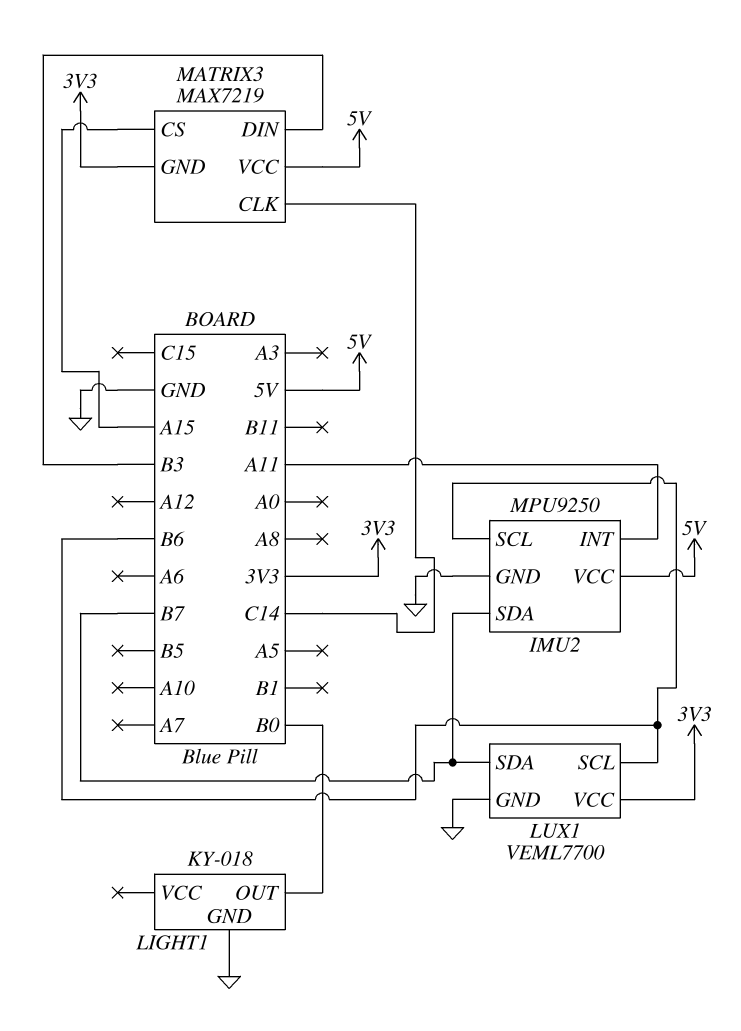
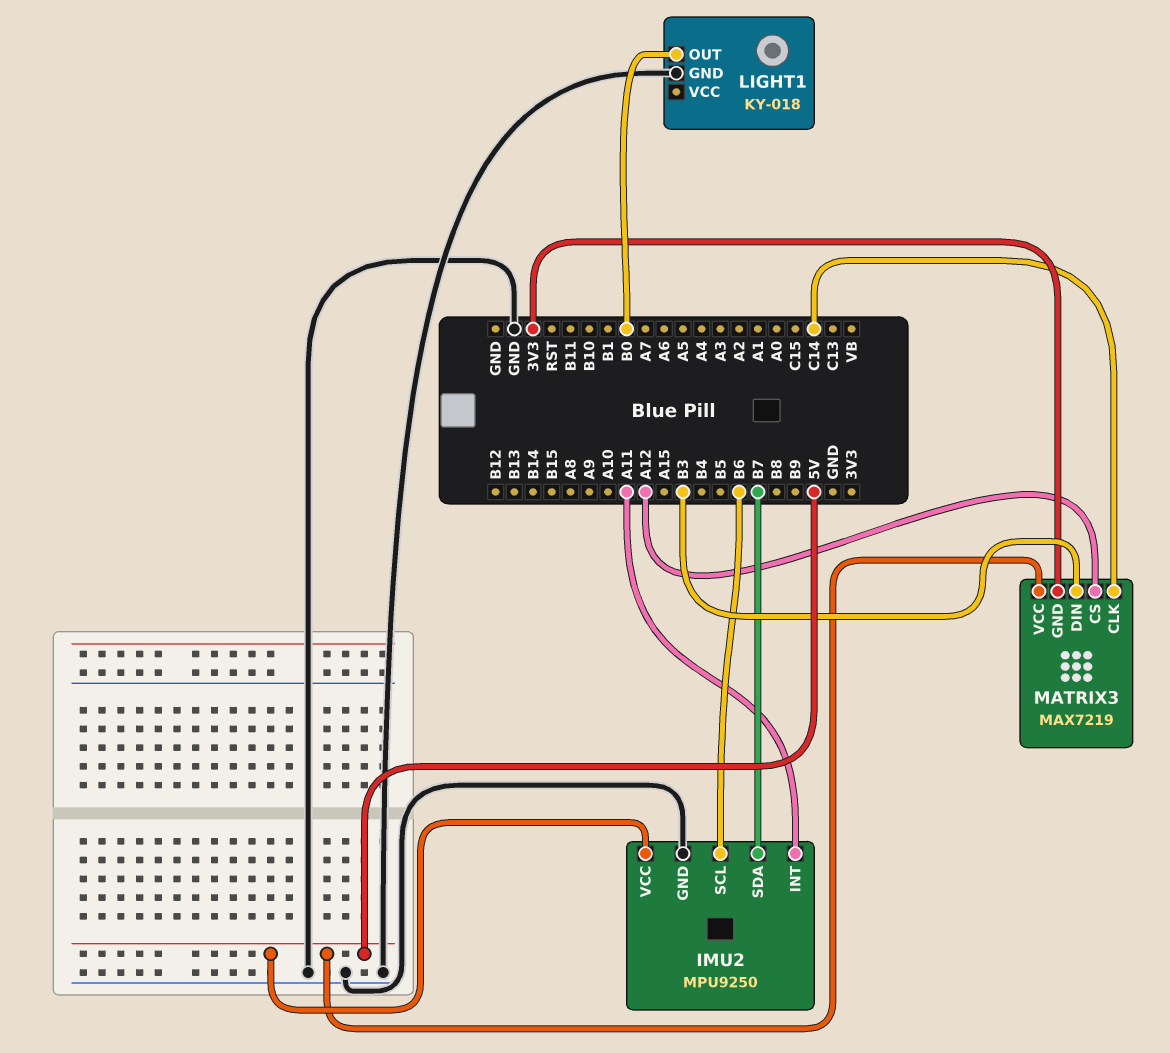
LUX1: VEML7700 -> none
LUX1 pin GND: GND -> none
LUX1 pin SCL: B6 -> none
LUX1 pin SDA: B7 -> none
LUX1 pin VCC: 3V3 -> none
MATRIX3 pin CS: A15 -> A12

